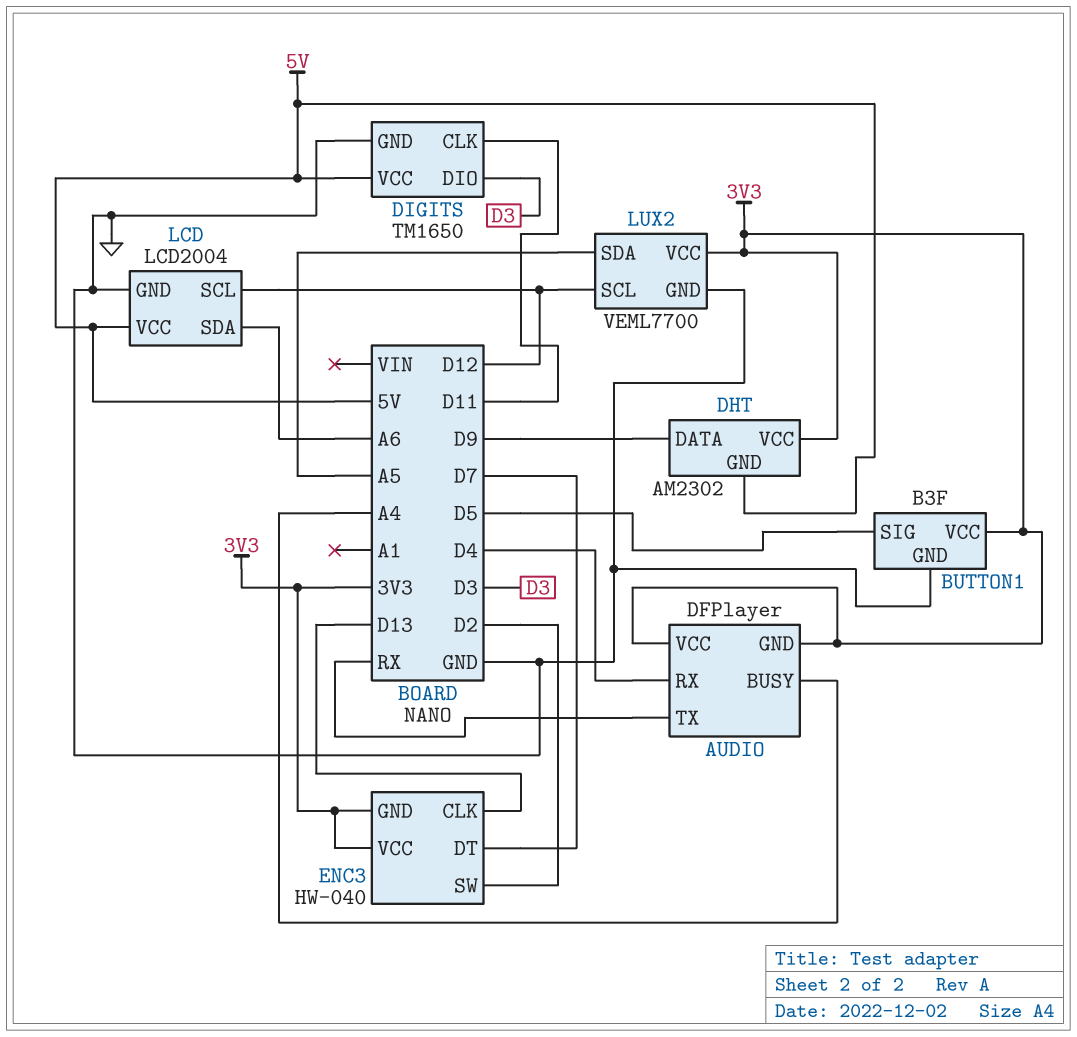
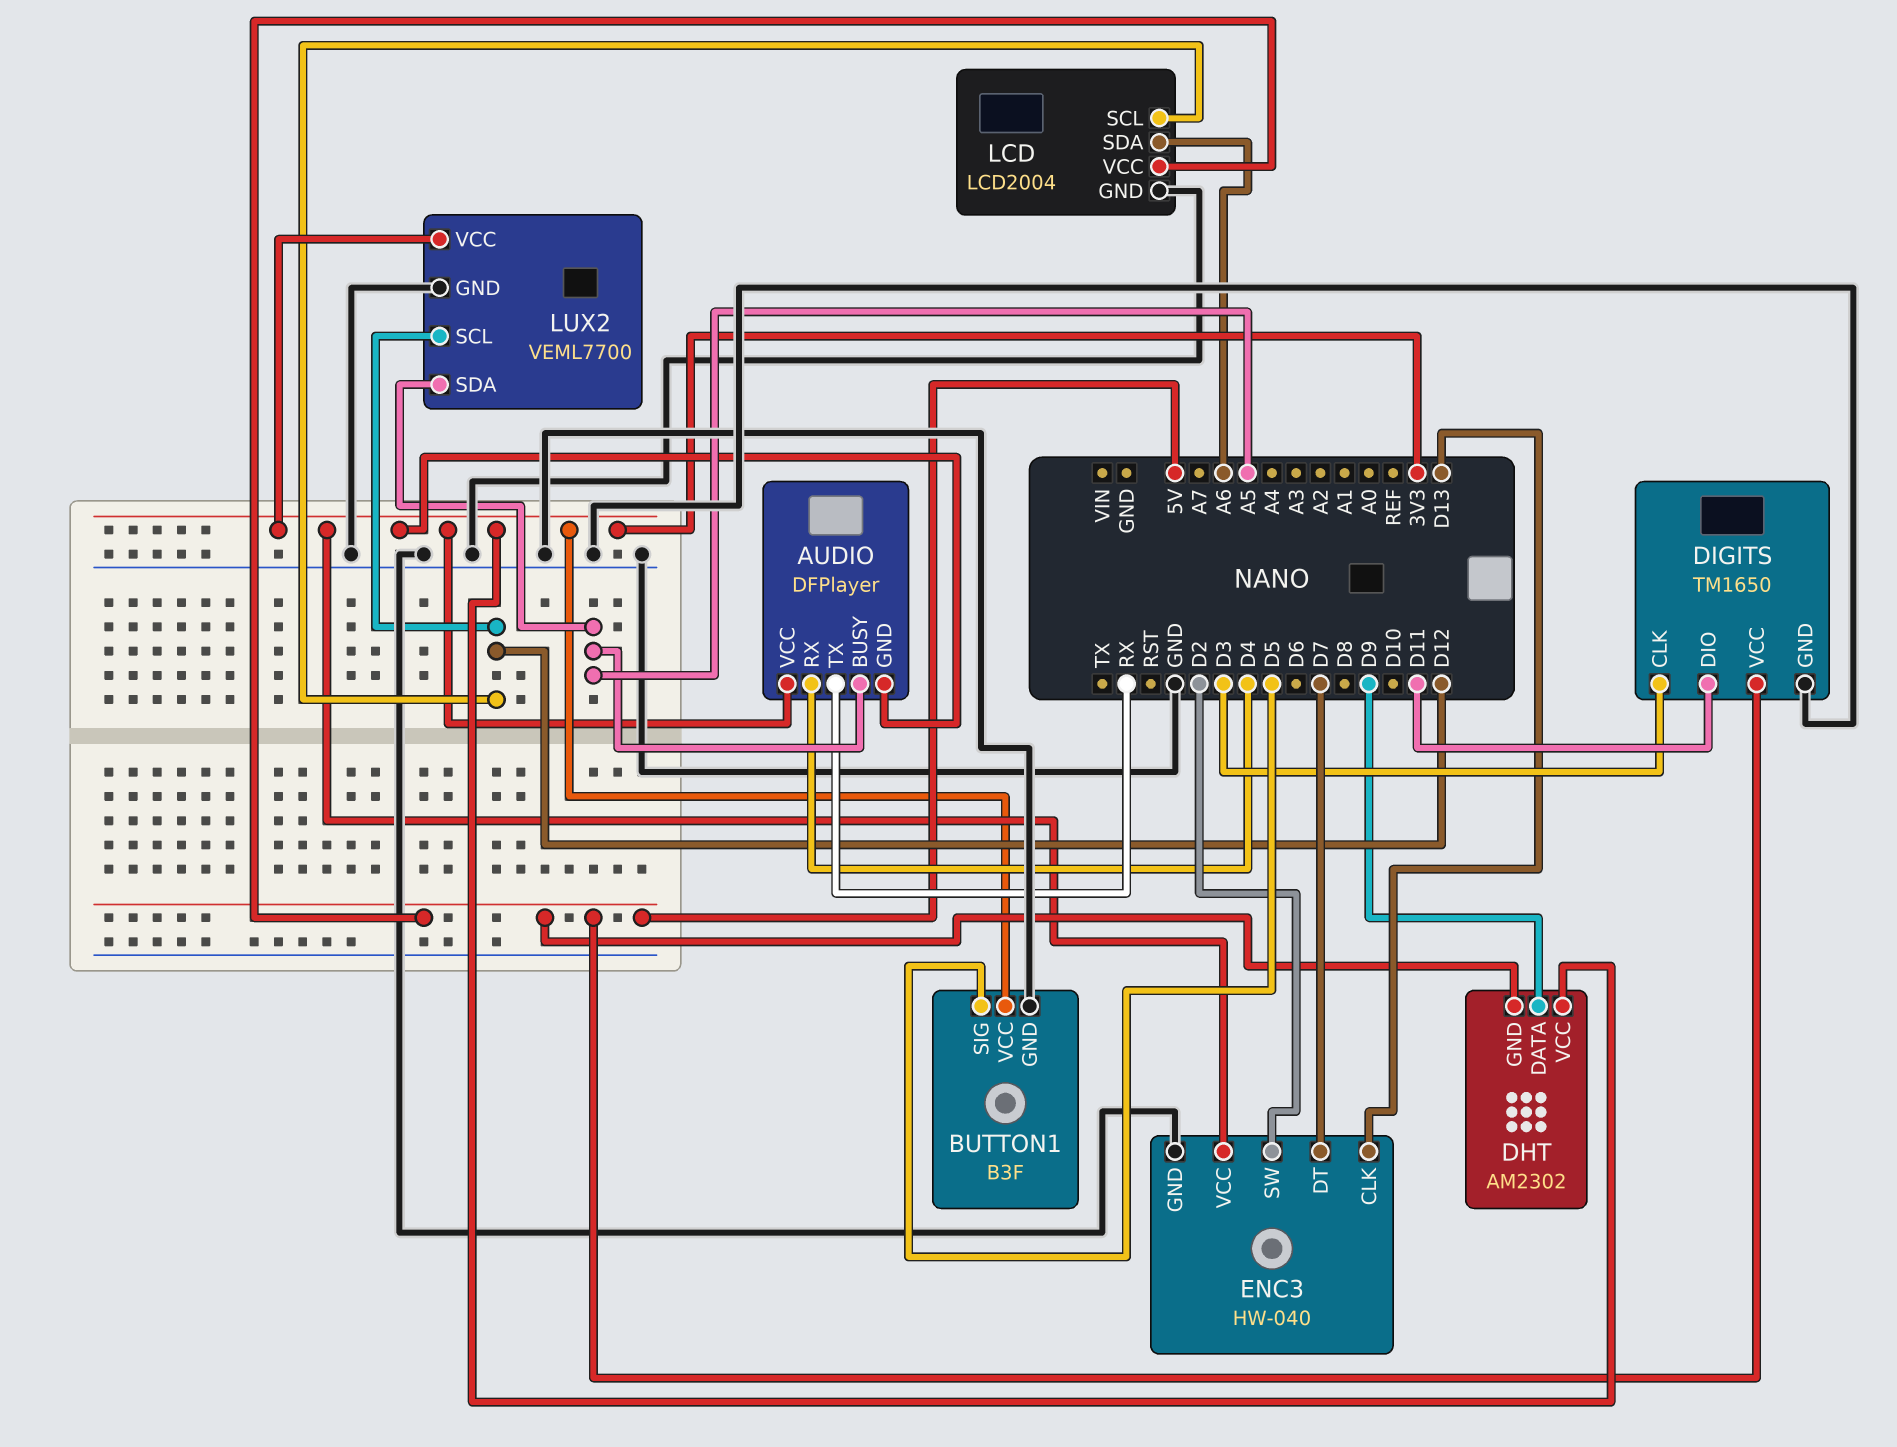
AUDIO pin BUSY: A4 -> A5
DIGITS pin CLK: D11 -> D3
DIGITS pin DIO: D3 -> D11
ENC3 pin GND: 3V3 -> GND

